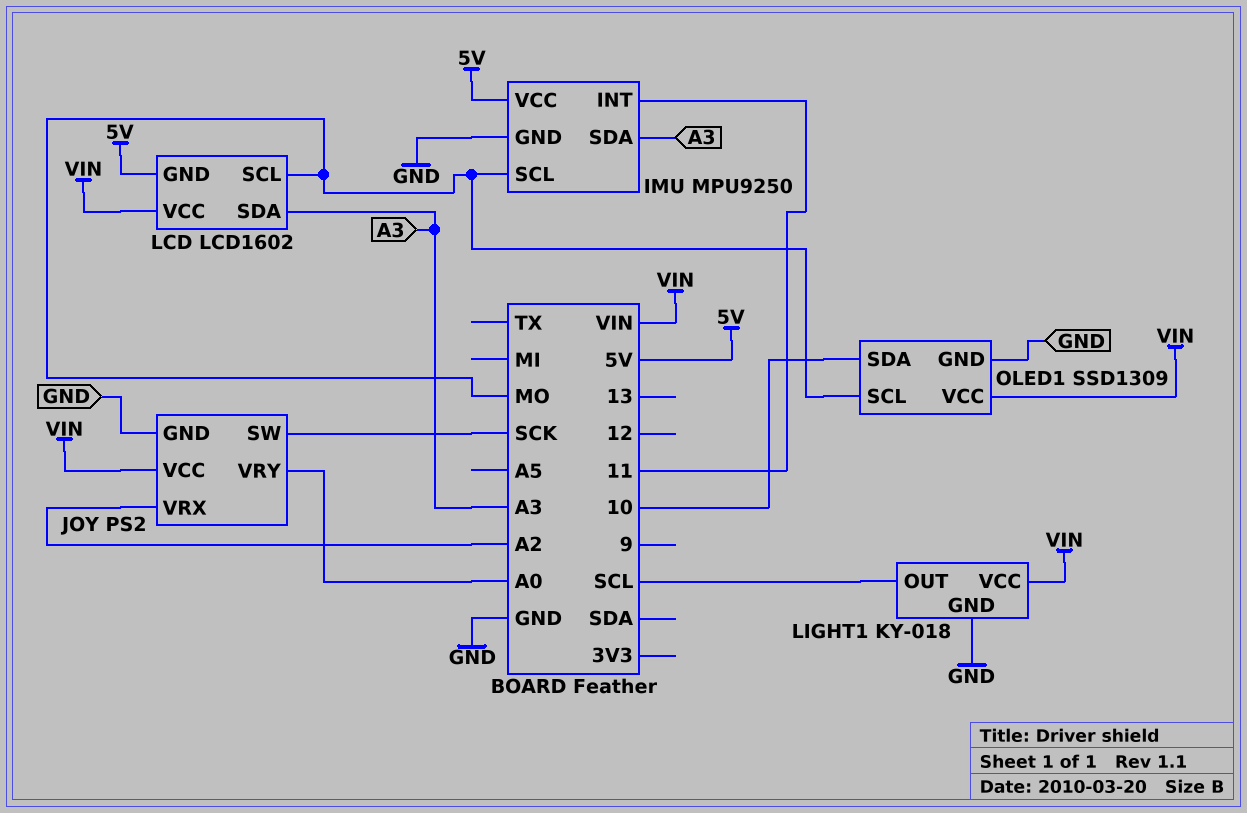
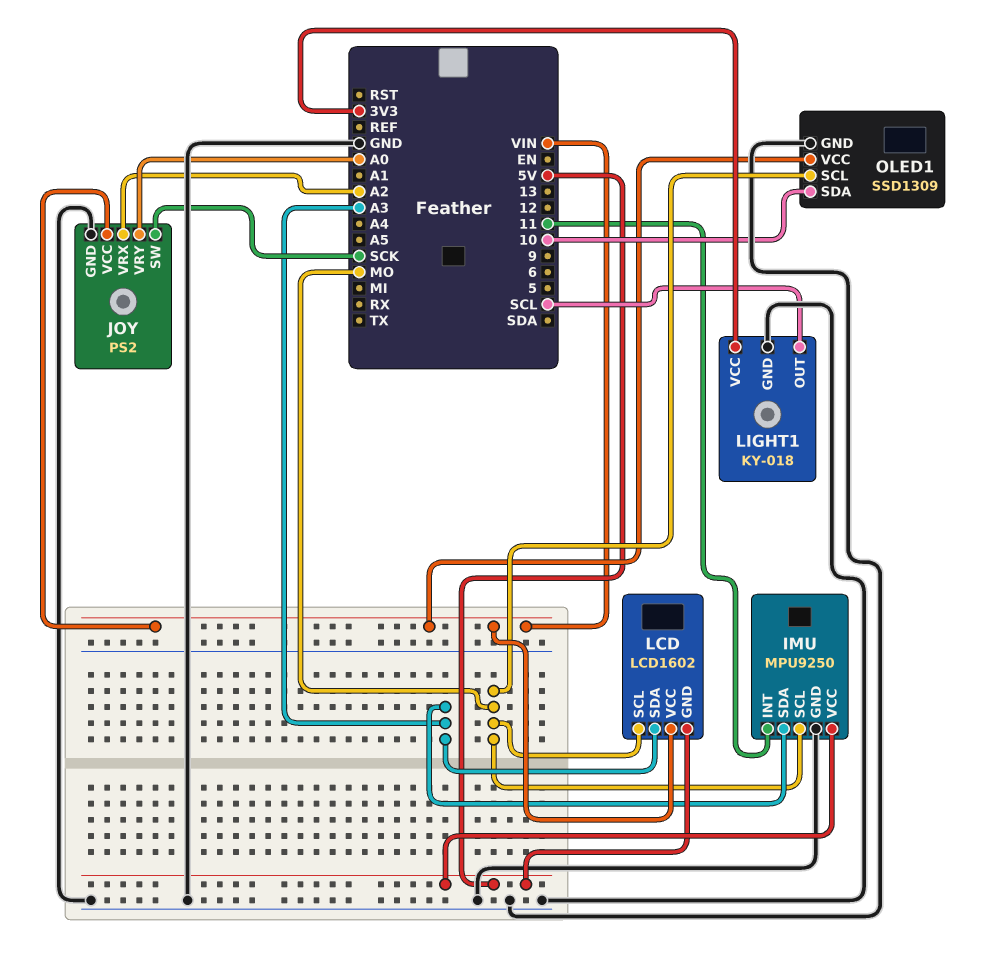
LIGHT1 pin VCC: VIN -> 3V3

